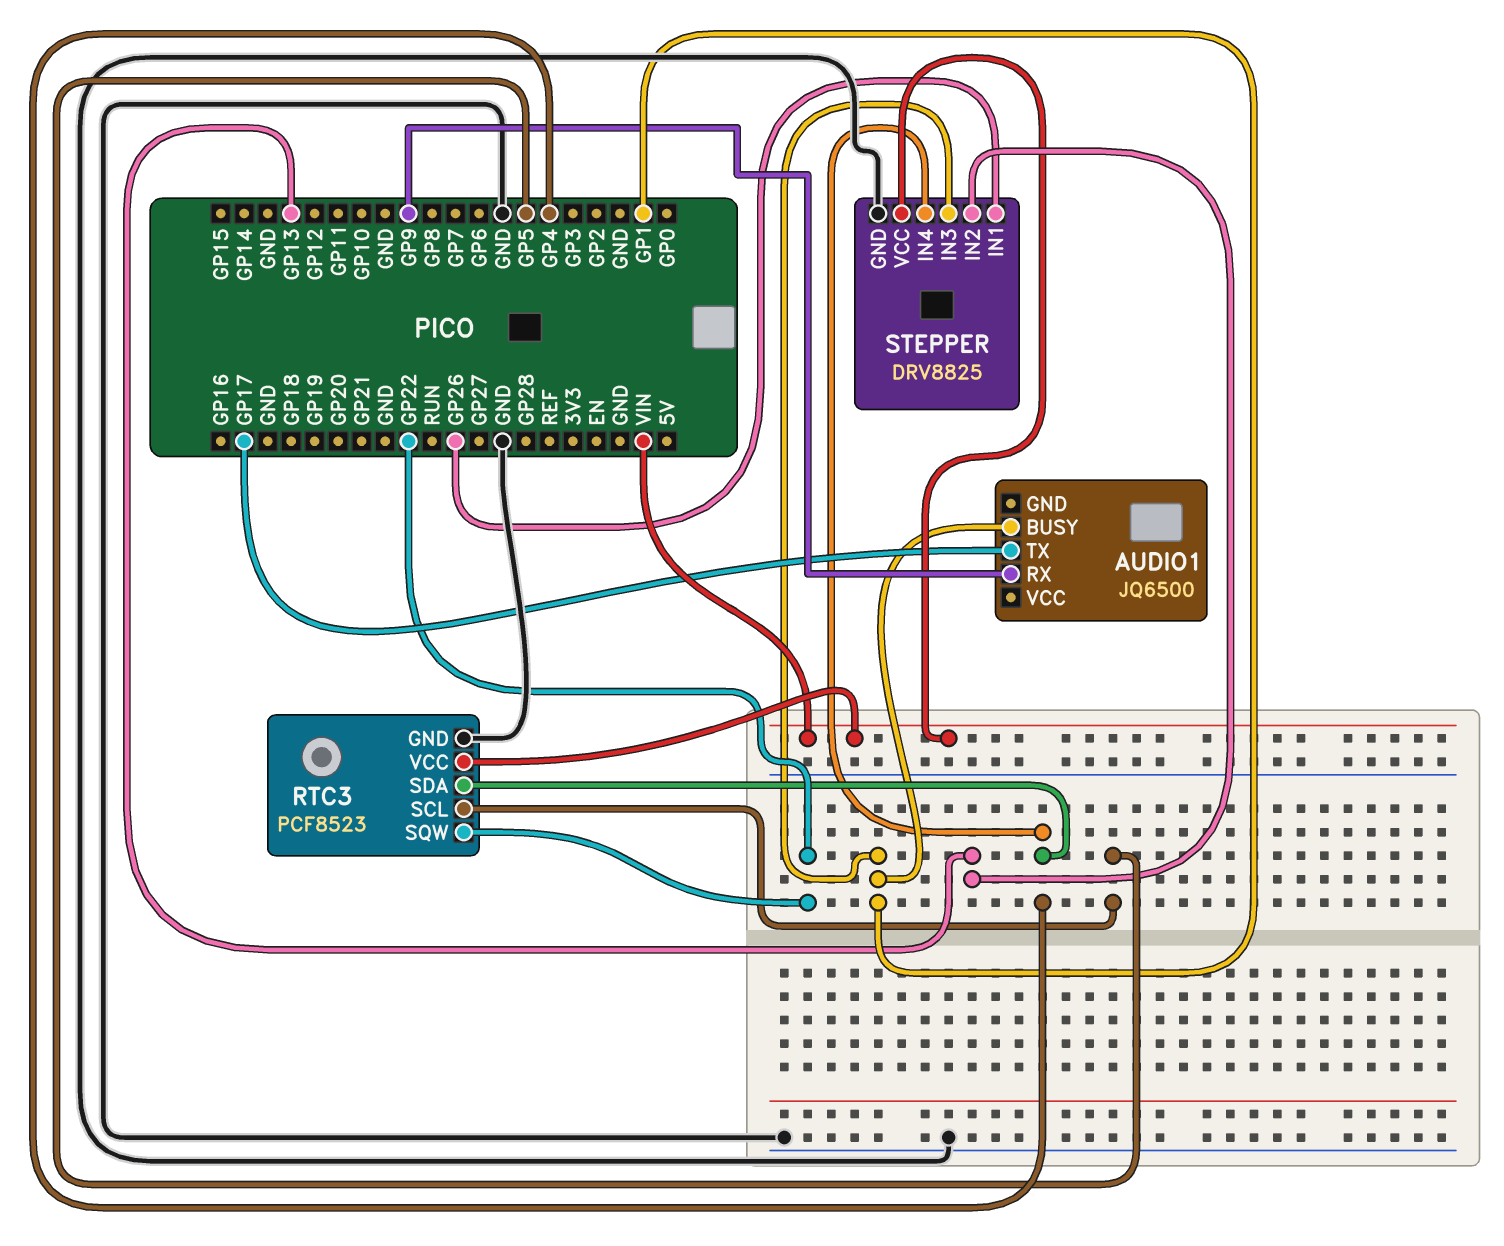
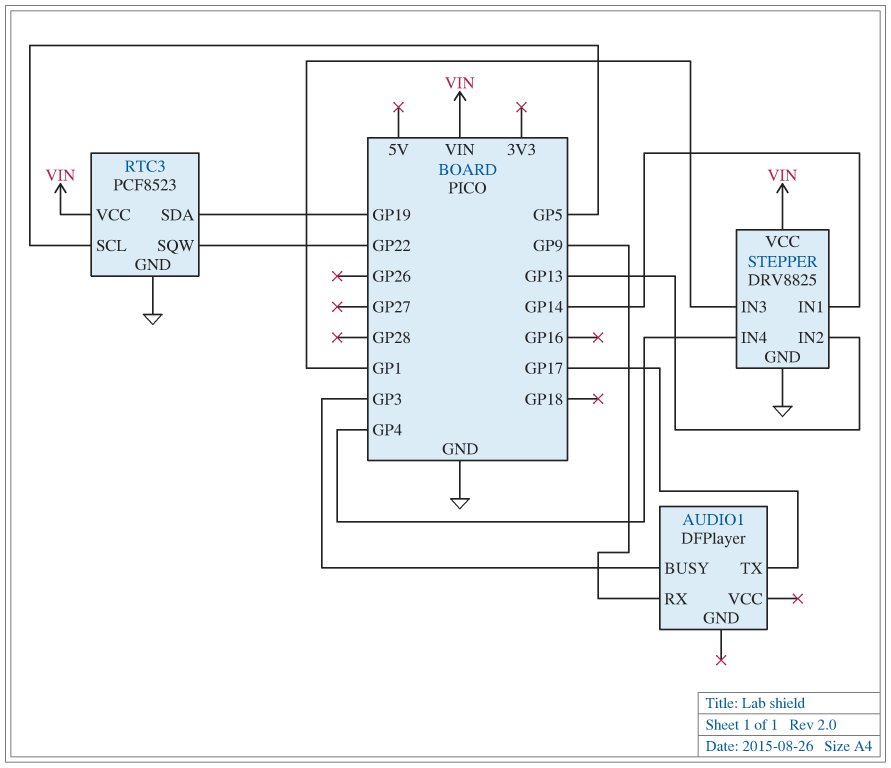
AUDIO1: JQ6500 -> DFPlayer
AUDIO1 pin BUSY: GP1 -> GP3
RTC3 pin SDA: GP4 -> GP19
STEPPER pin IN1: GP26 -> GP14

